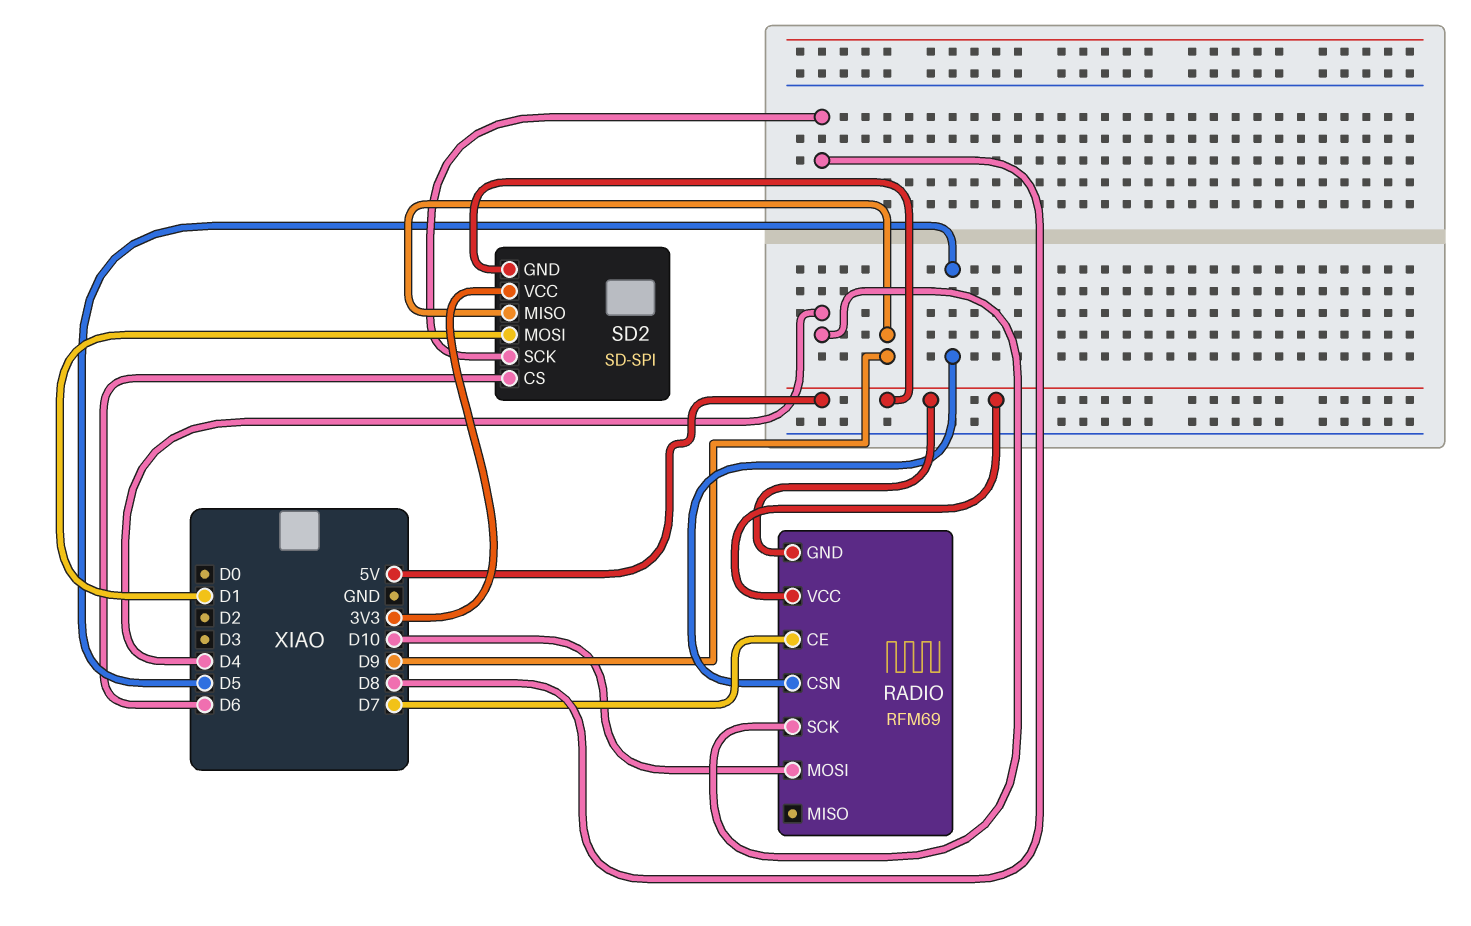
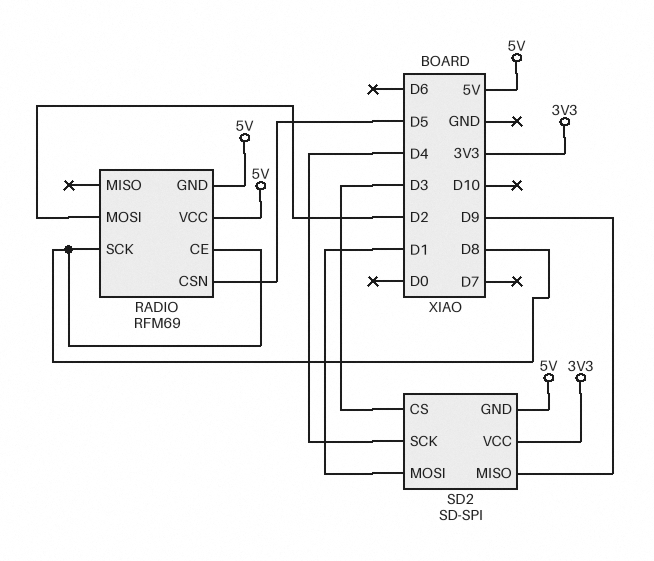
RADIO pin CE: D7 -> D8
RADIO pin MOSI: D10 -> D2
RADIO pin SCK: D4 -> D8
SD2 pin CS: D6 -> D3
SD2 pin SCK: D8 -> D4

